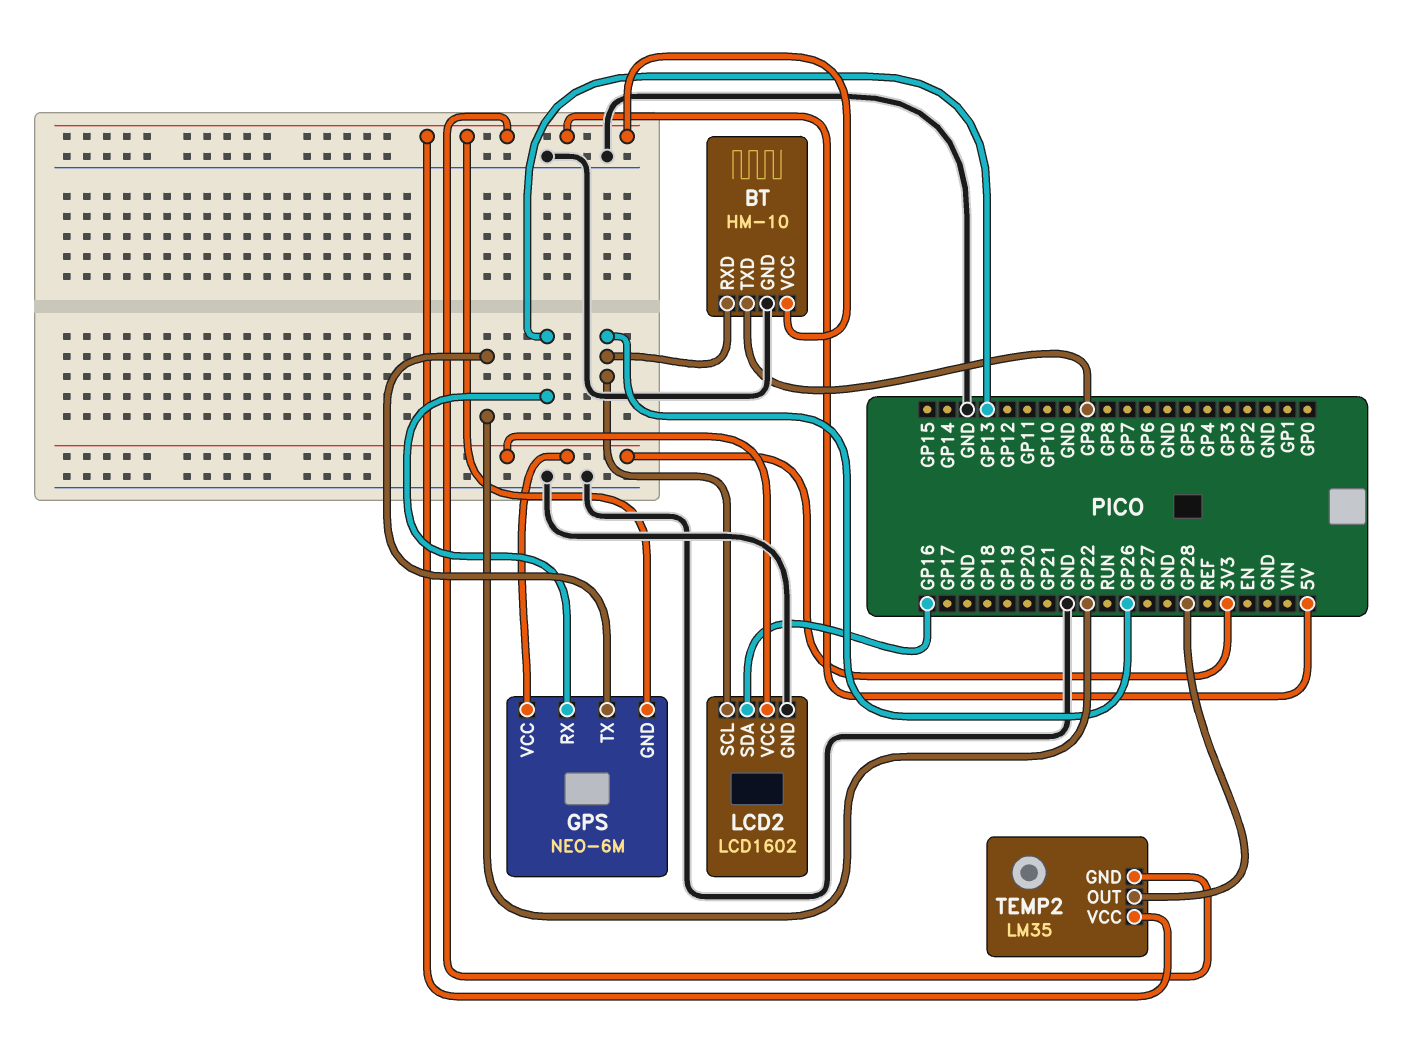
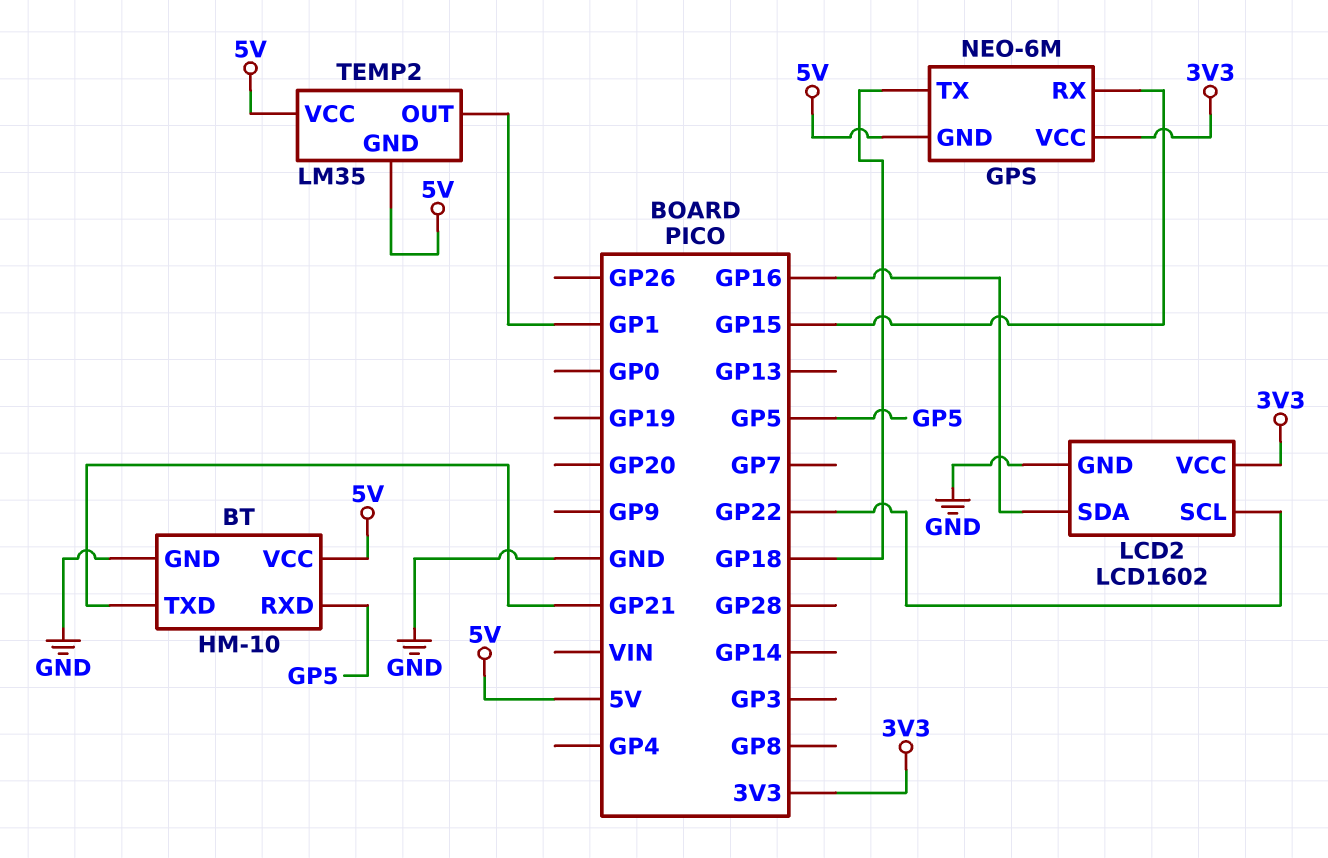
BT pin RXD: GP26 -> GP5
BT pin TXD: GP9 -> GP21
GPS pin RX: GP13 -> GP15
GPS pin TX: GP22 -> GP18
LCD2 pin SCL: GP26 -> GP22
TEMP2 pin OUT: GP28 -> GP1

